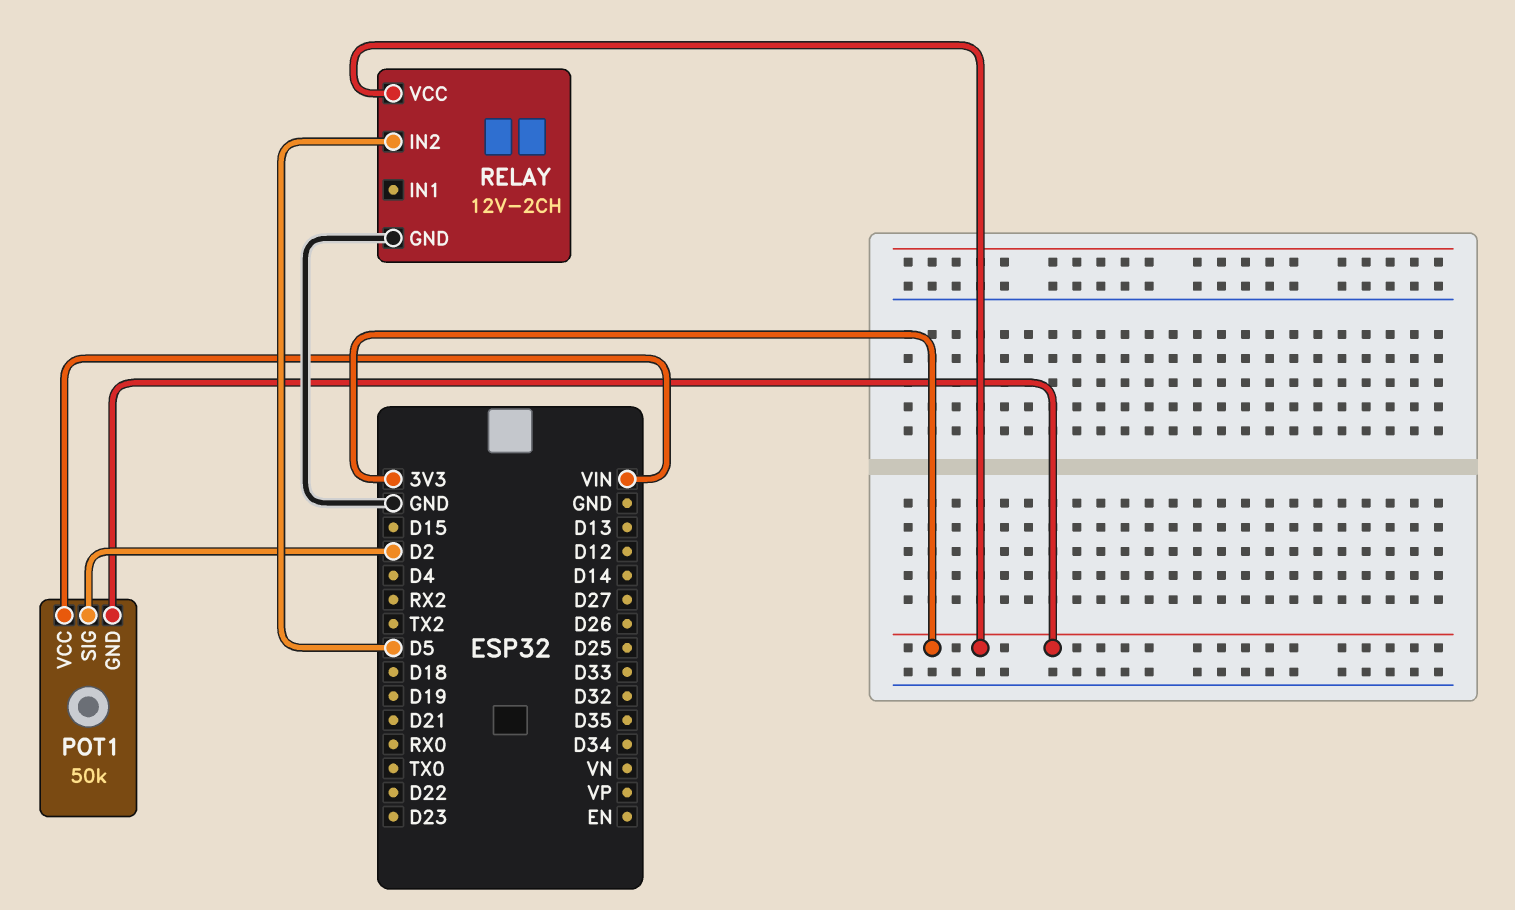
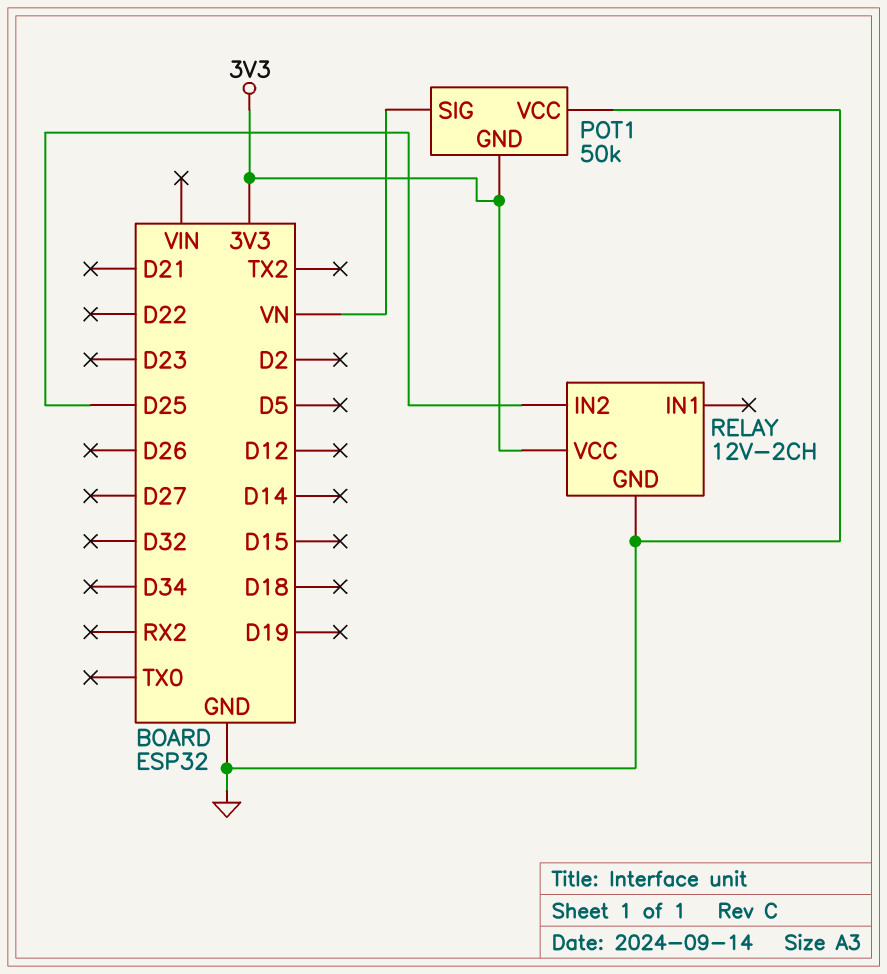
POT1 pin SIG: D2 -> VN
POT1 pin VCC: VIN -> GND
RELAY pin IN2: D5 -> D25

